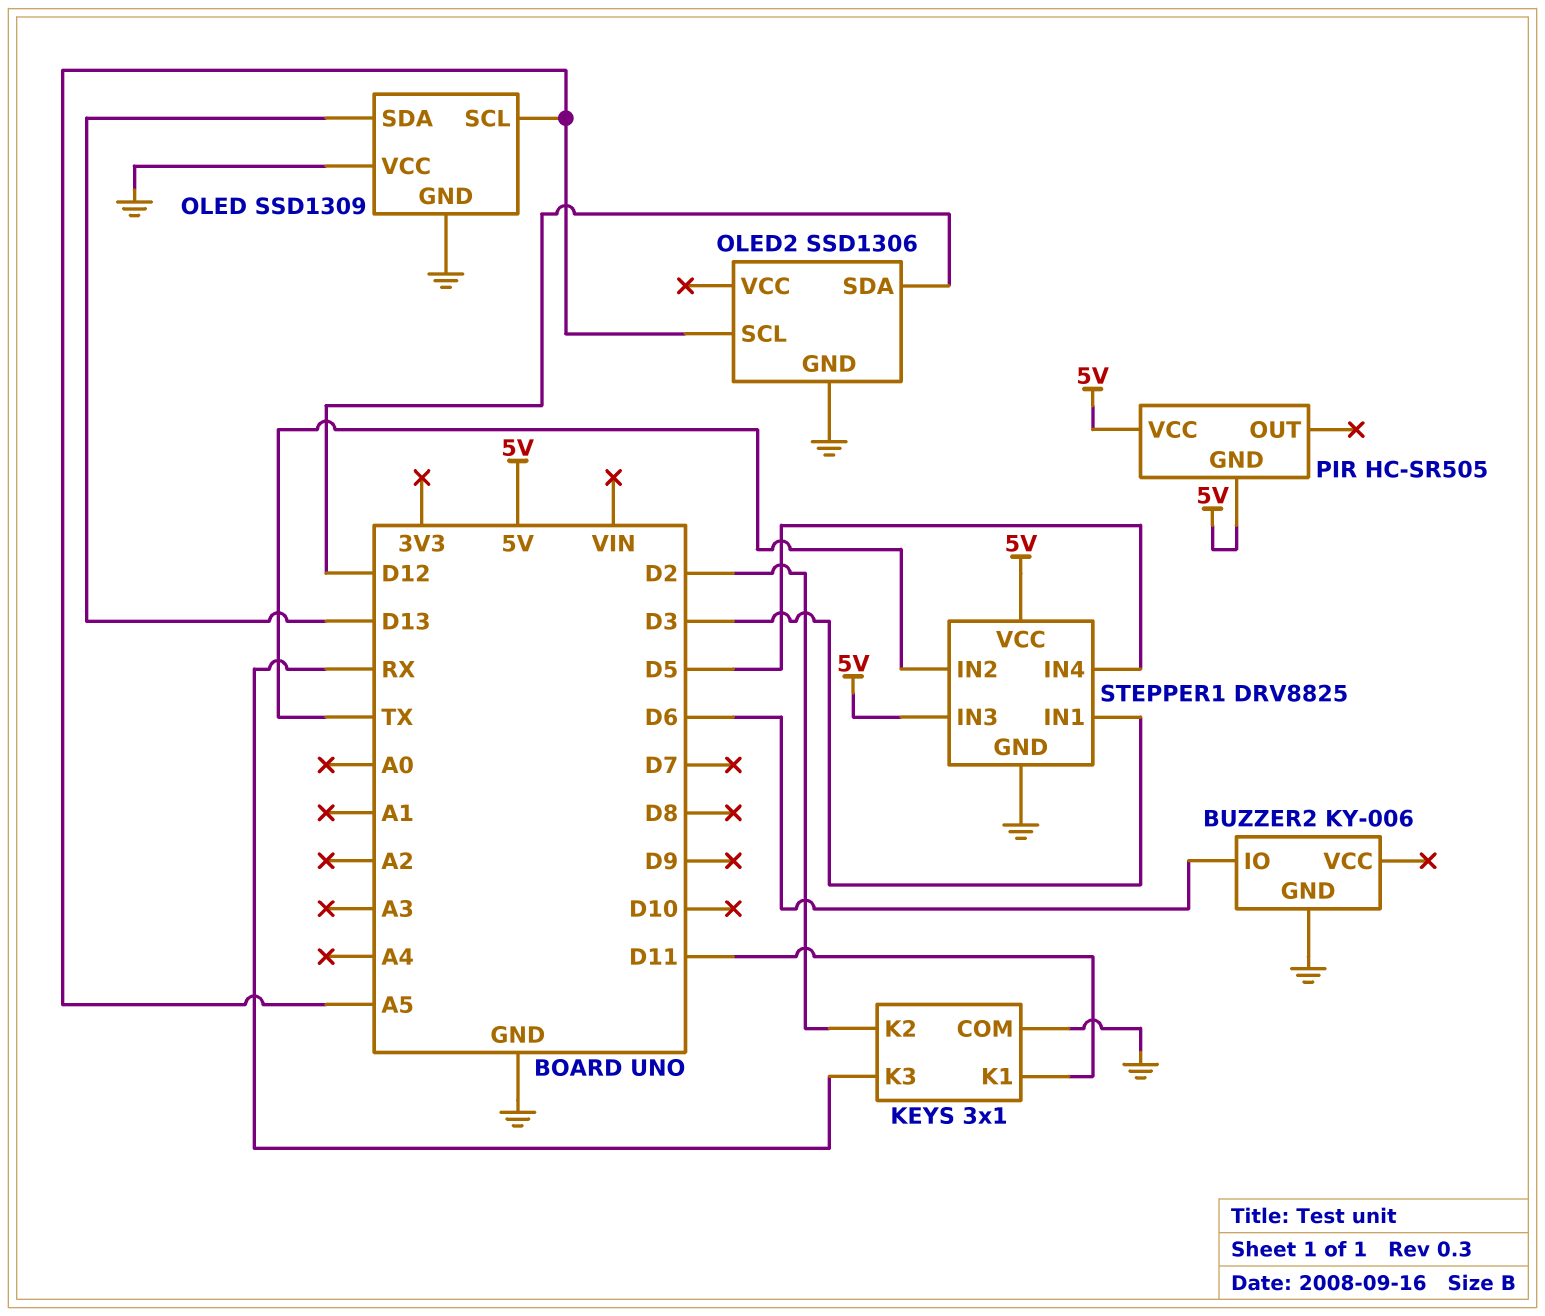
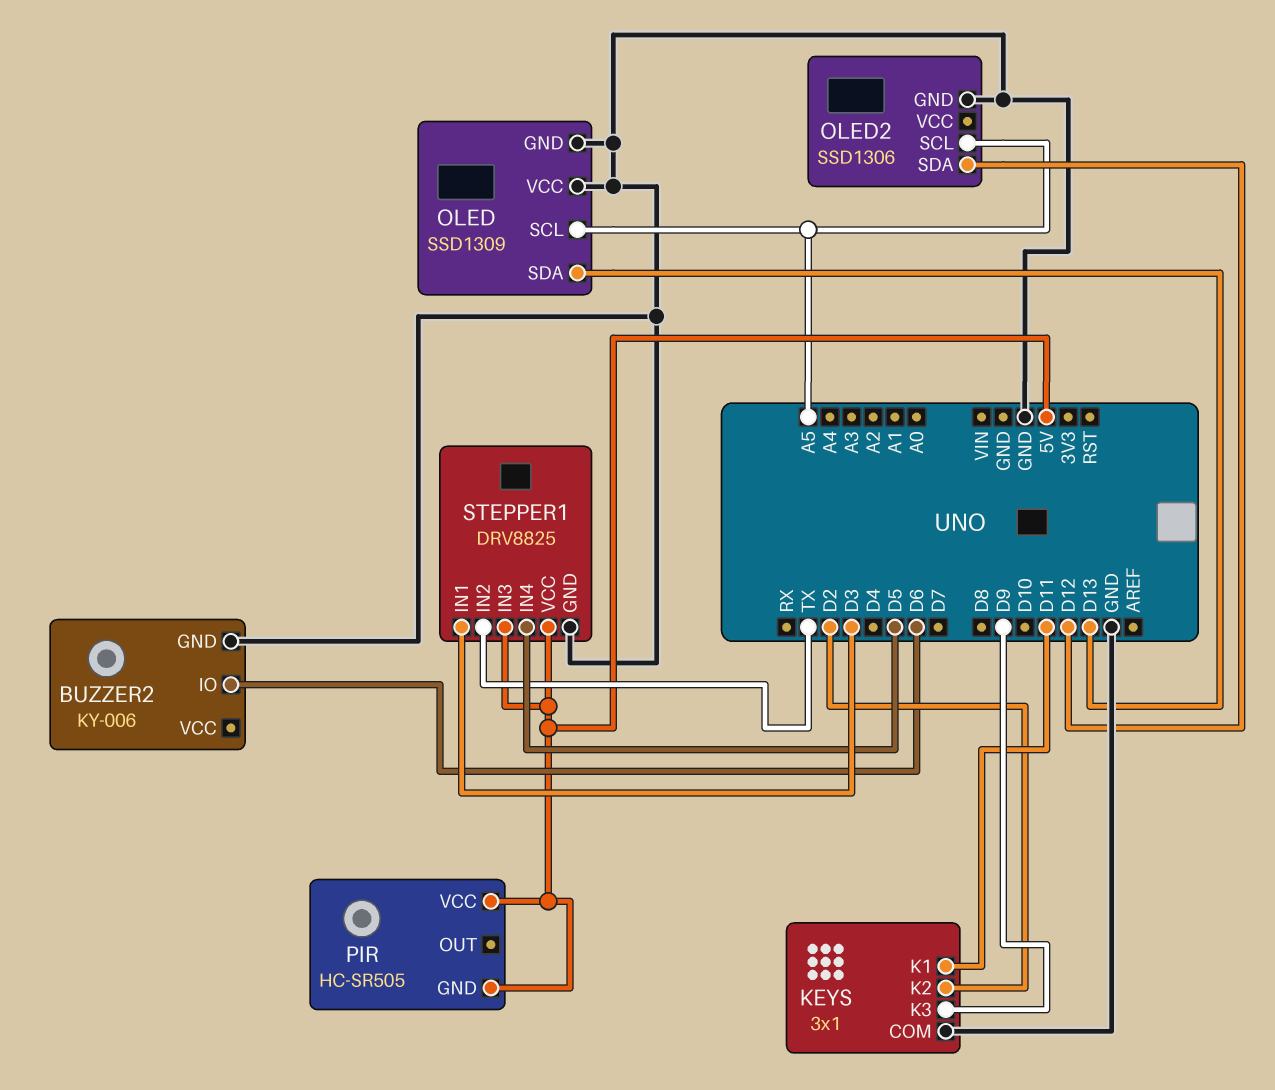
KEYS pin K3: RX -> D9

